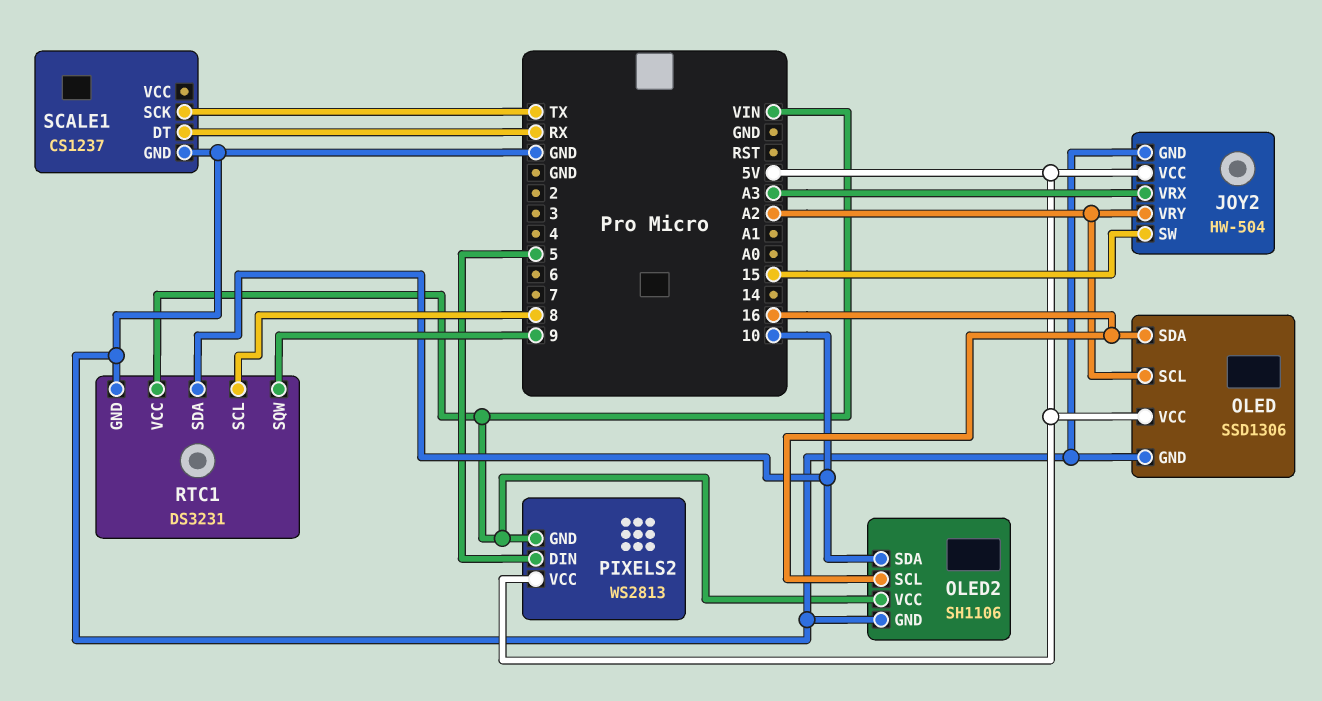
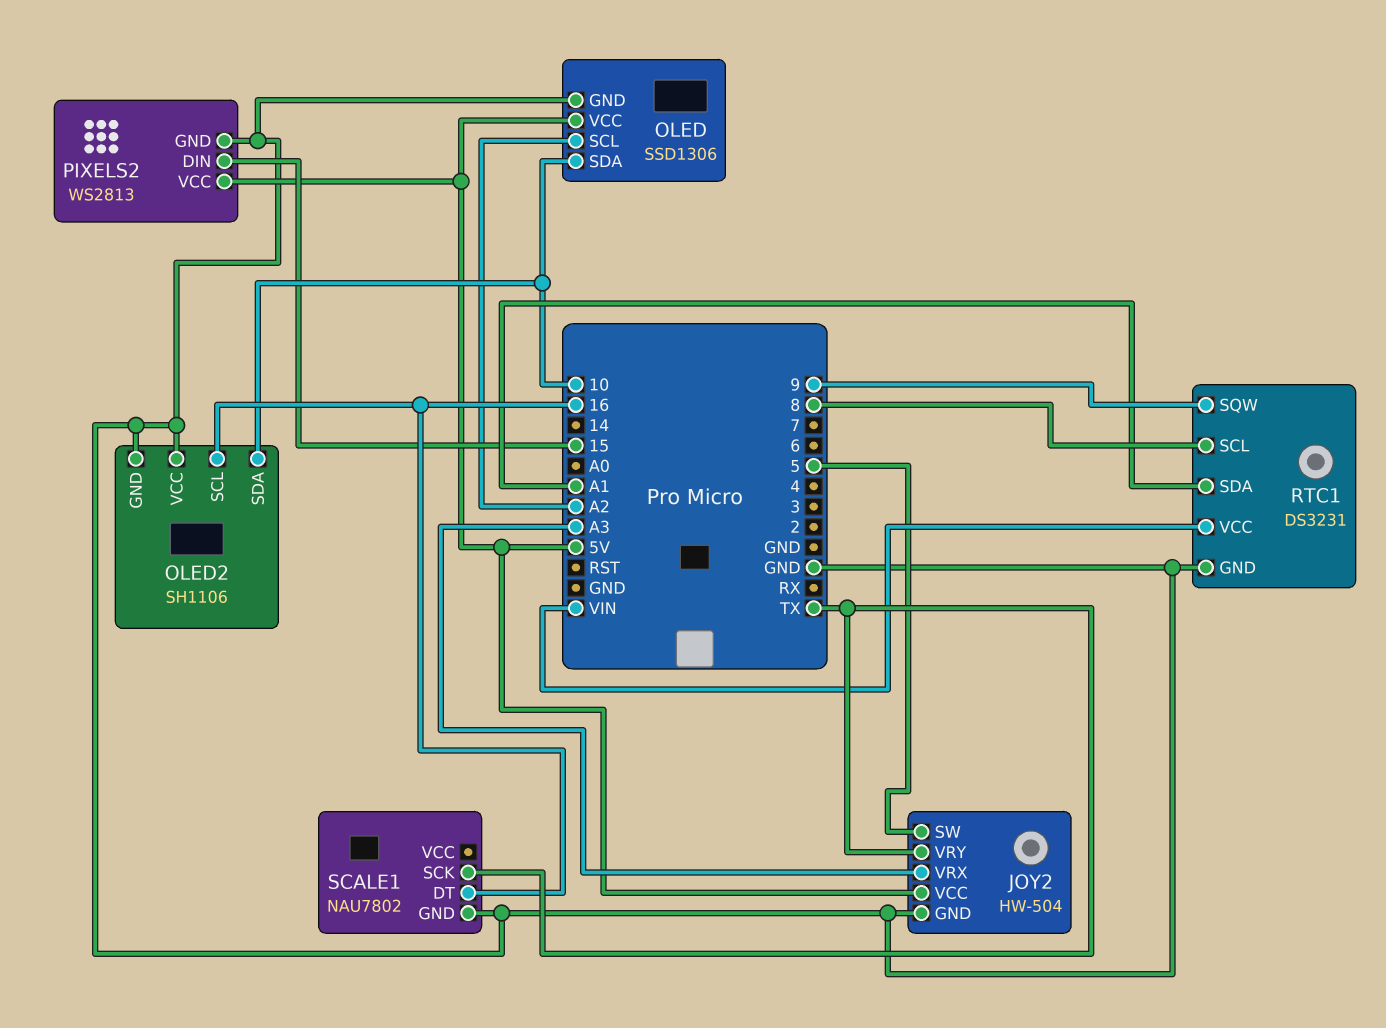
JOY2 pin SW: 15 -> 5
JOY2 pin VRY: A2 -> TX
OLED pin SDA: 16 -> 10
OLED2 pin VCC: VIN -> GND
PIXELS2 pin DIN: 5 -> 15
PIXELS2 pin GND: VIN -> GND
RTC1 pin SDA: 10 -> A1
SCALE1: CS1237 -> NAU7802
SCALE1 pin DT: RX -> 16

